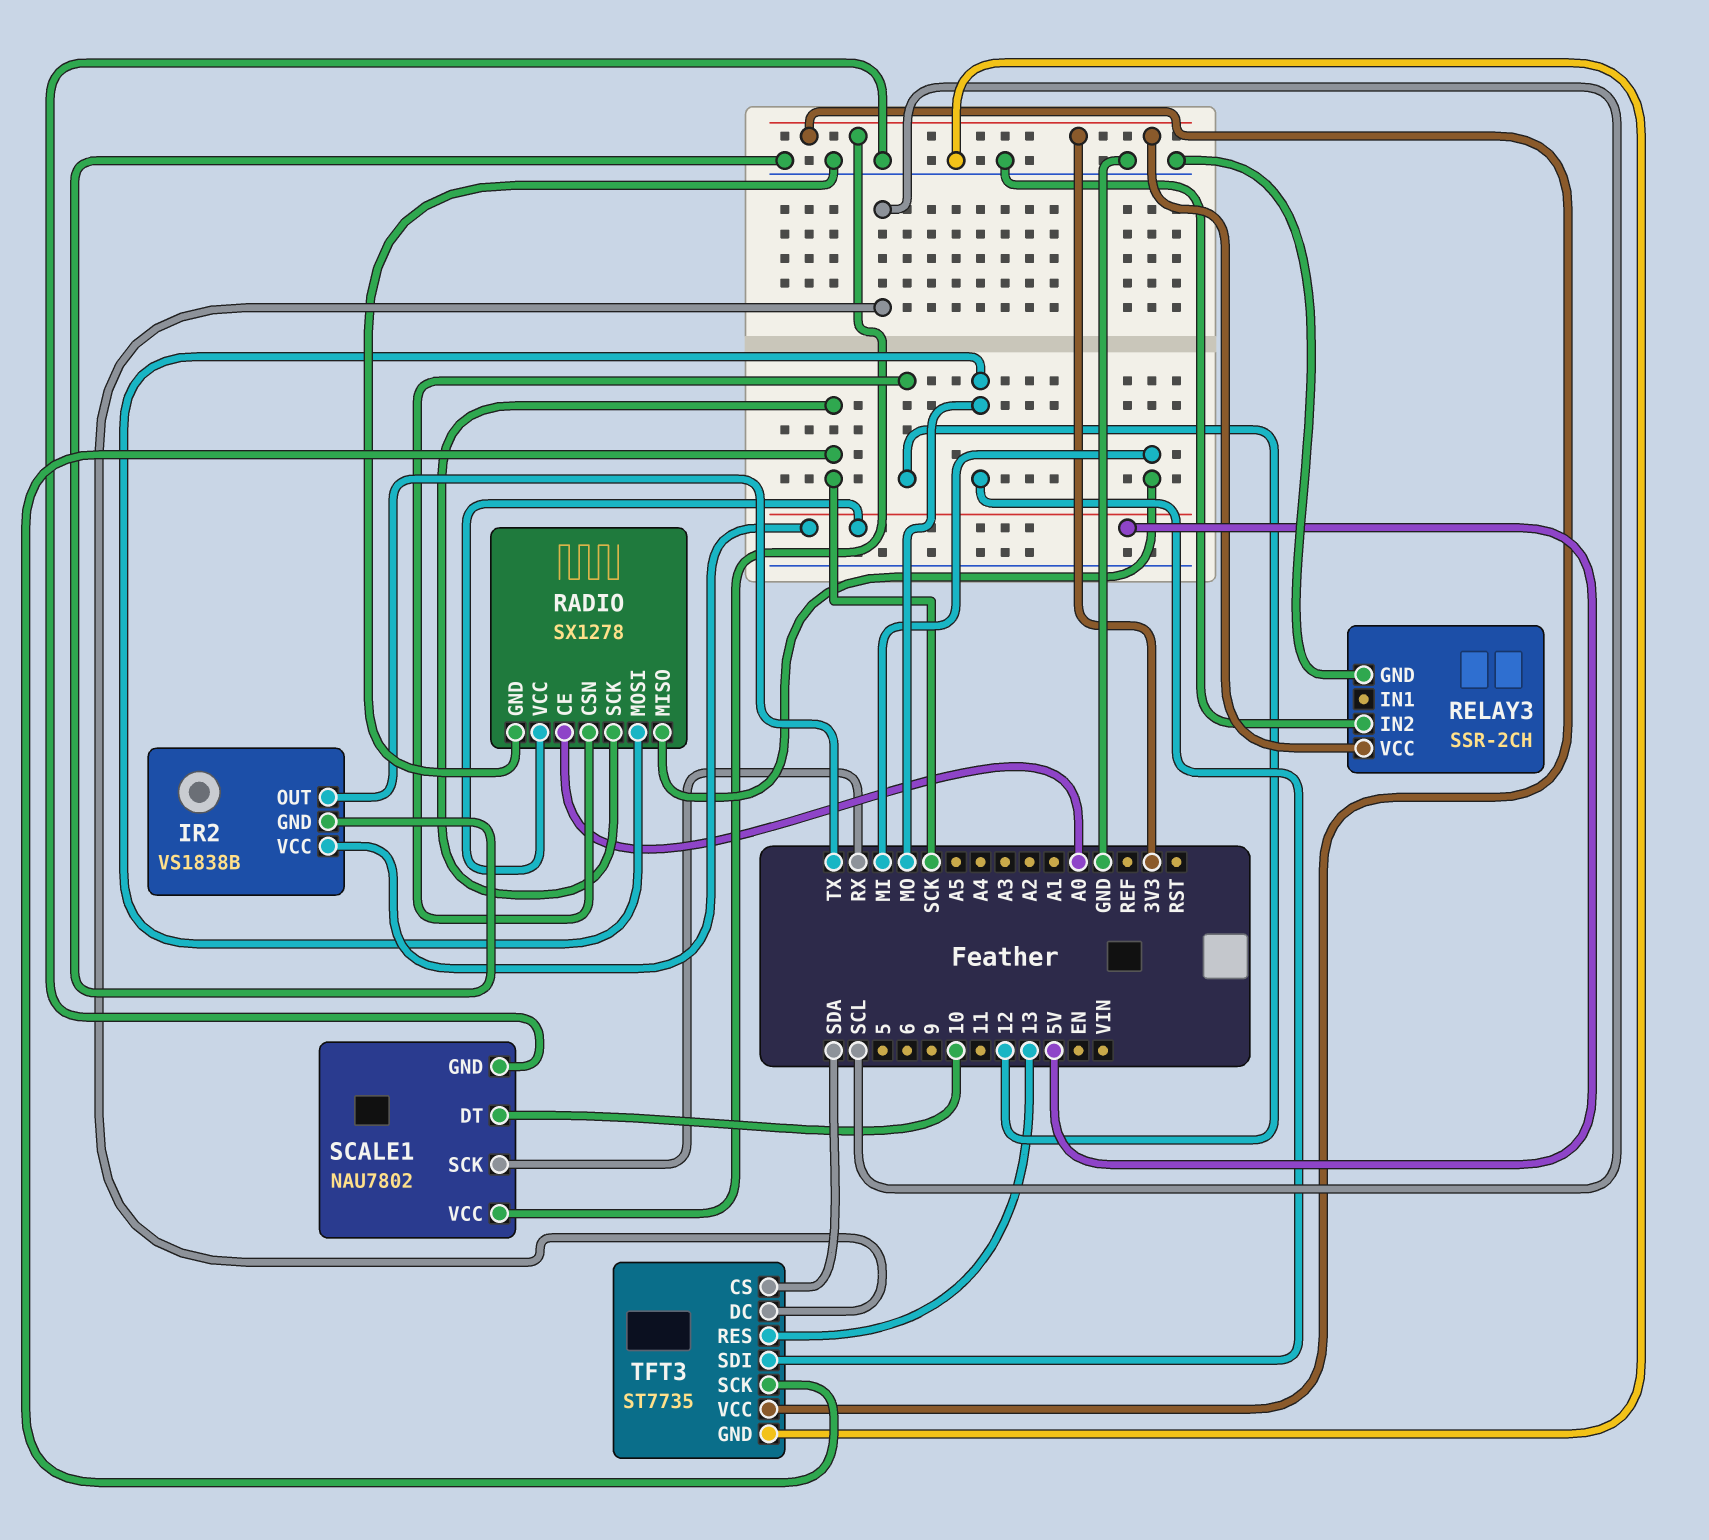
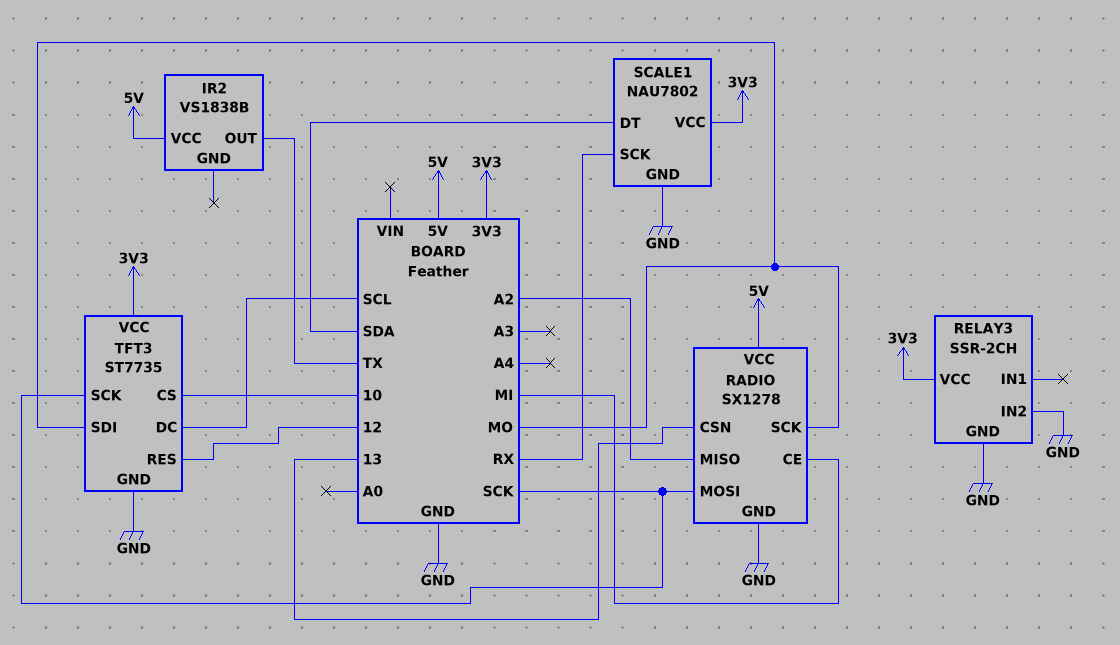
IR2 pin GND: GND -> none
RADIO pin CE: A0 -> MI
RADIO pin CSN: 12 -> 13
RADIO pin MISO: MI -> A2
RADIO pin MOSI: MO -> SCK
RADIO pin SCK: SCK -> MO
SCALE1 pin DT: 10 -> SDA
TFT3 pin CS: SDA -> 10
TFT3 pin RES: 13 -> 12

